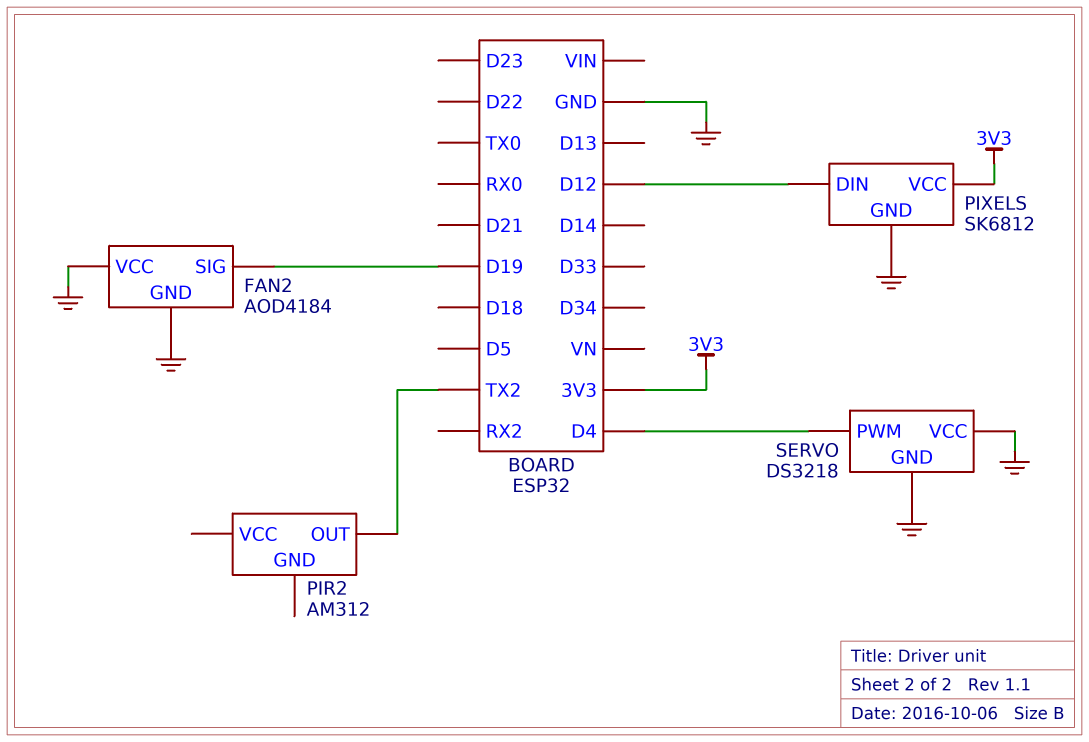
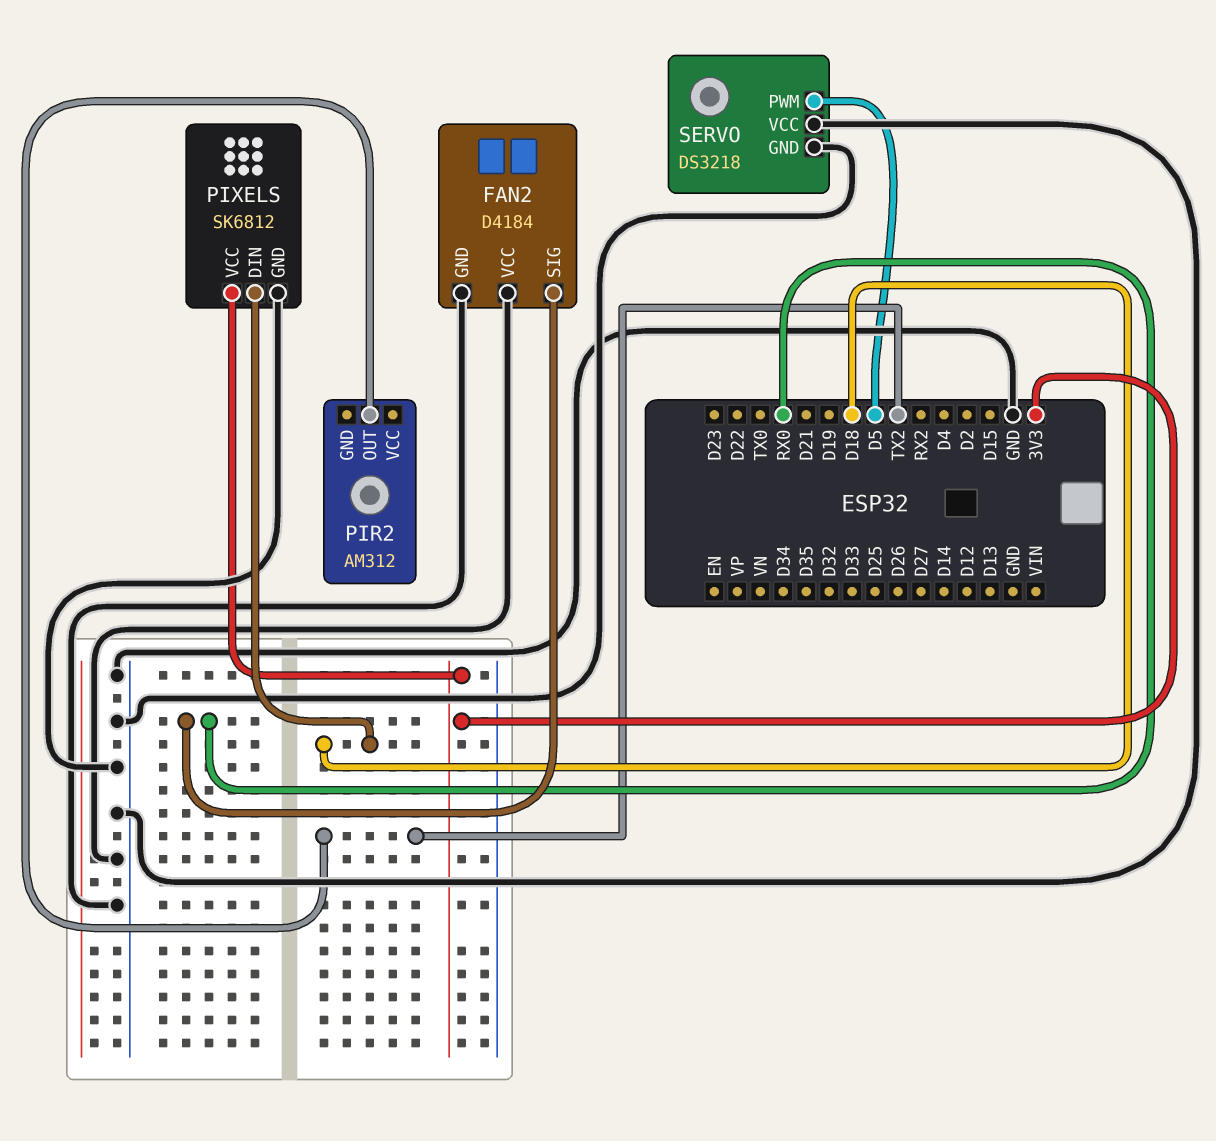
FAN2: AOD4184 -> D4184
FAN2 pin SIG: D19 -> RX0
PIXELS pin DIN: D12 -> D18
SERVO pin PWM: D4 -> D5

